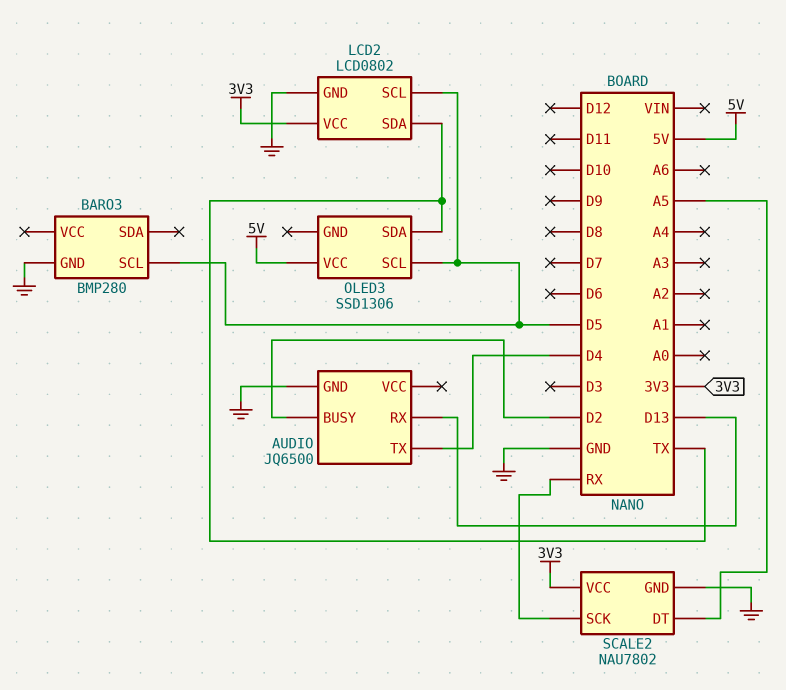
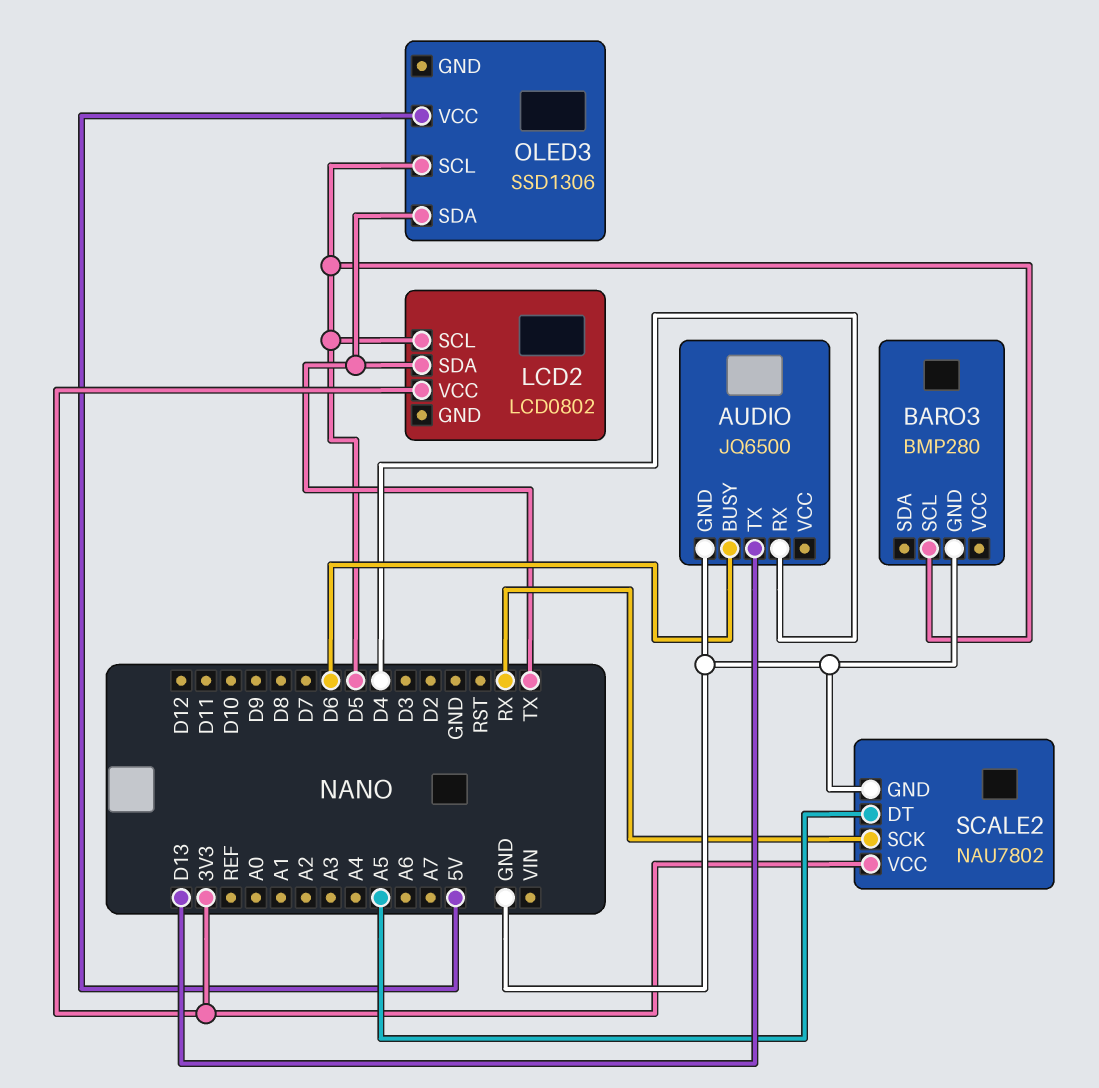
AUDIO pin BUSY: D2 -> D6
AUDIO pin RX: D13 -> D4
AUDIO pin TX: D4 -> D13
LCD2 pin GND: GND -> none

